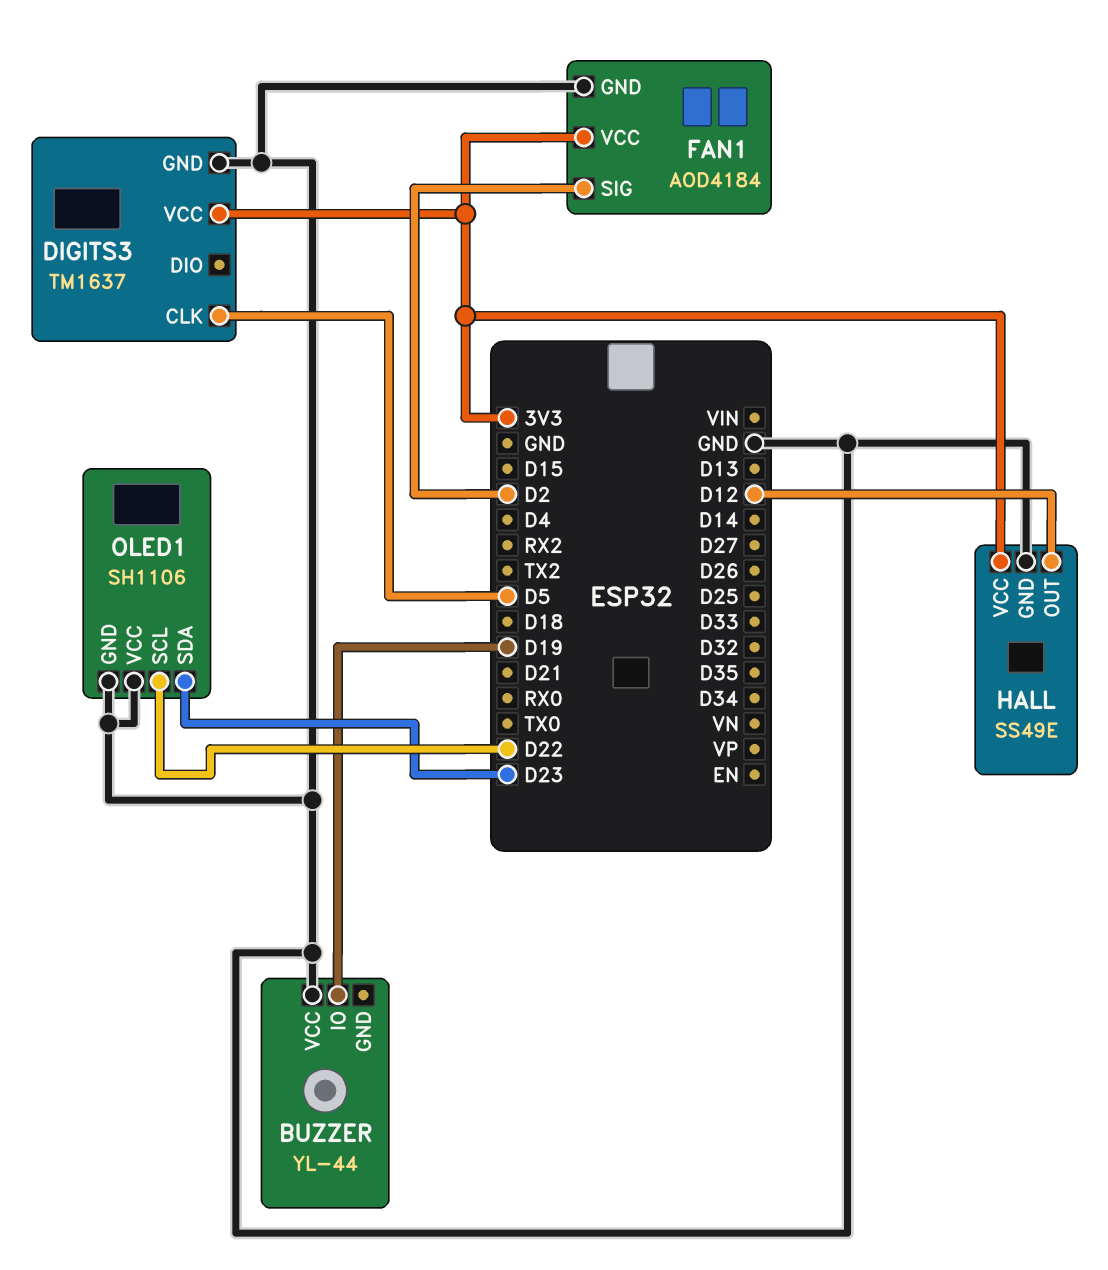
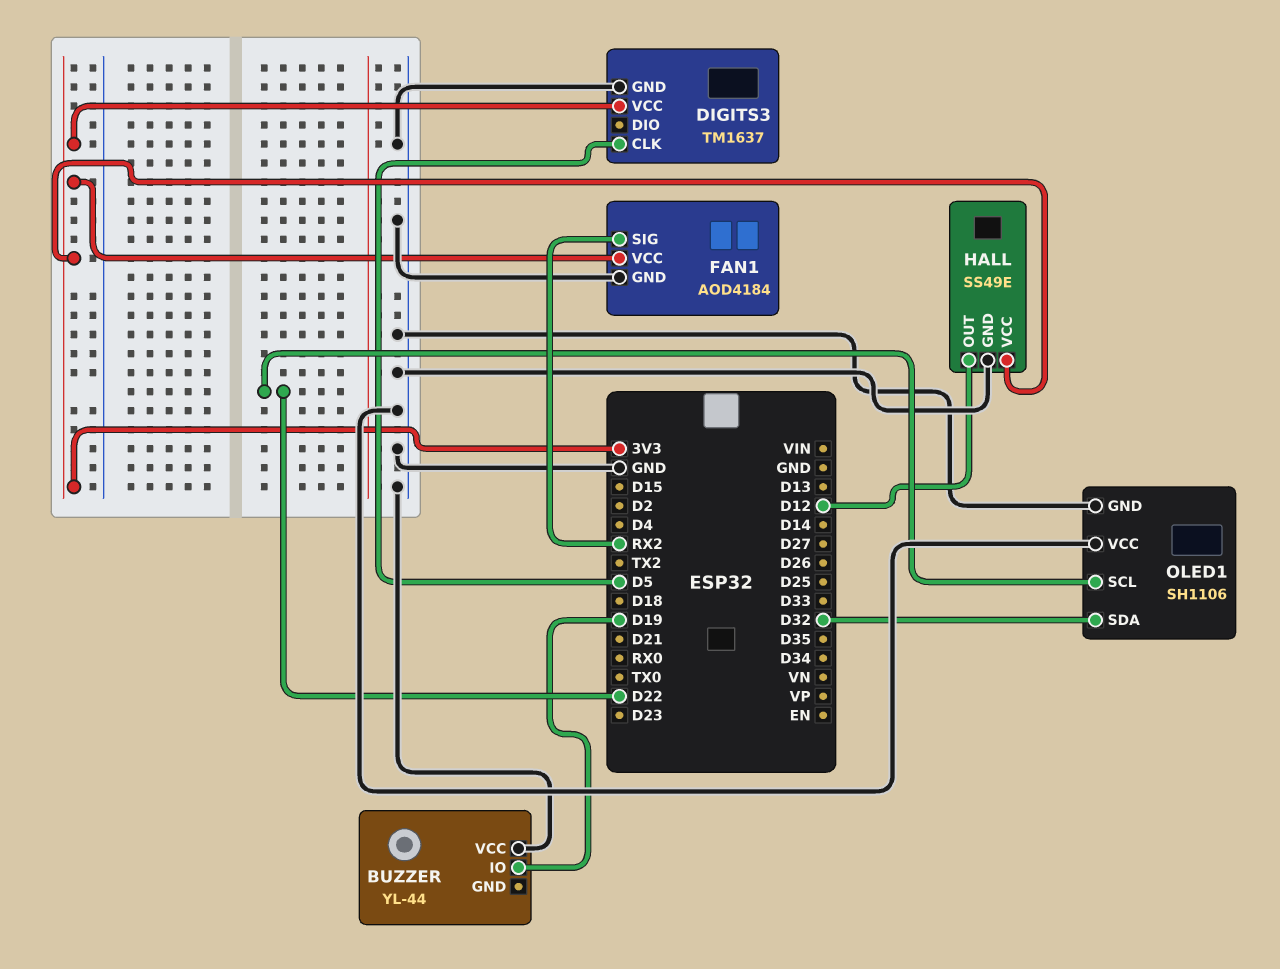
FAN1 pin SIG: D2 -> RX2
OLED1 pin SDA: D23 -> D32

